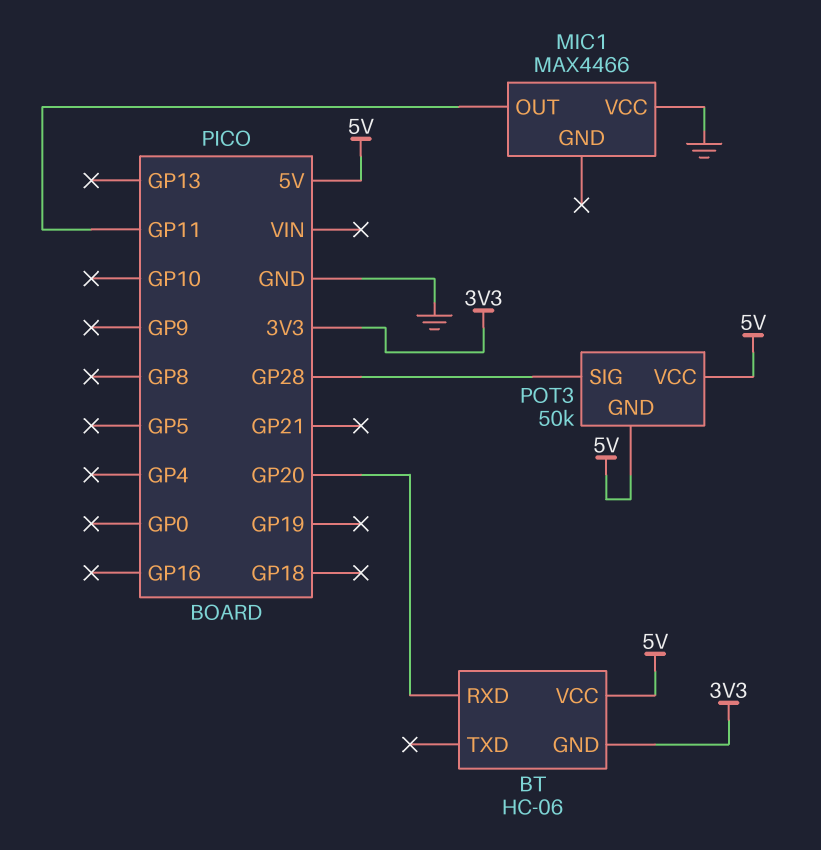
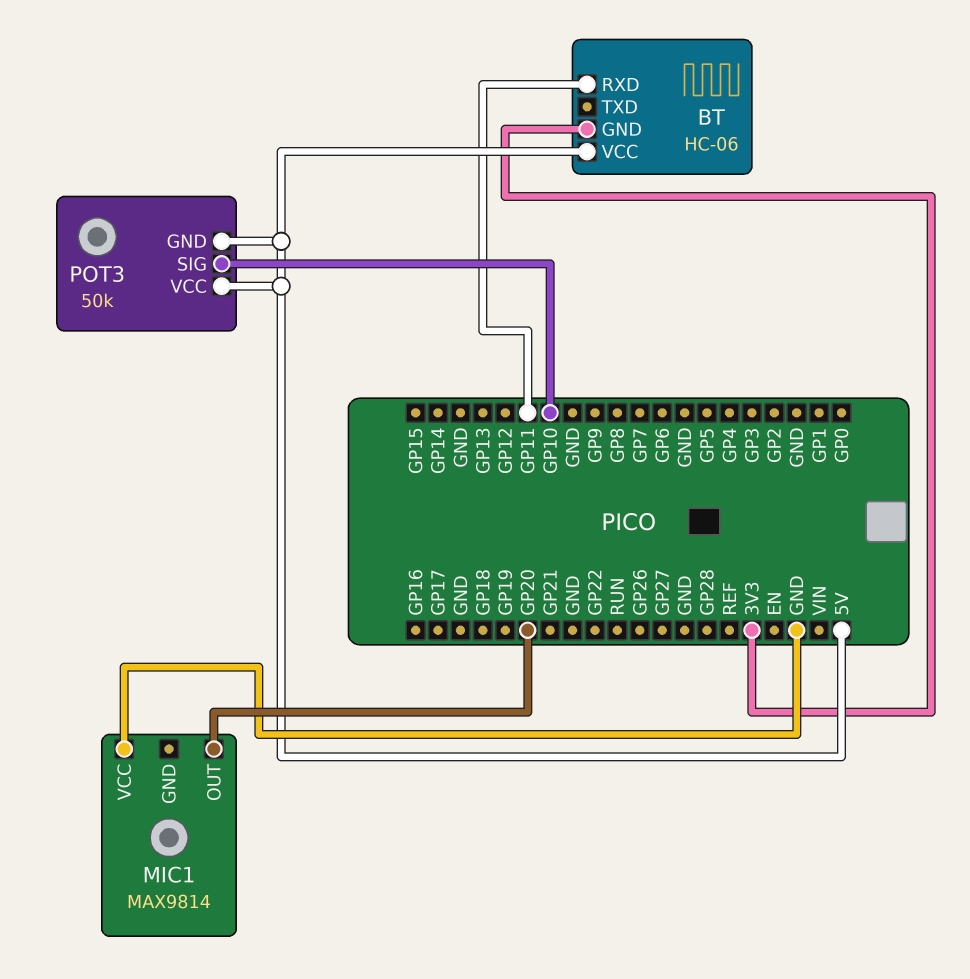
BT pin RXD: GP20 -> GP11
MIC1: MAX4466 -> MAX9814
MIC1 pin OUT: GP11 -> GP20
POT3 pin SIG: GP28 -> GP10

